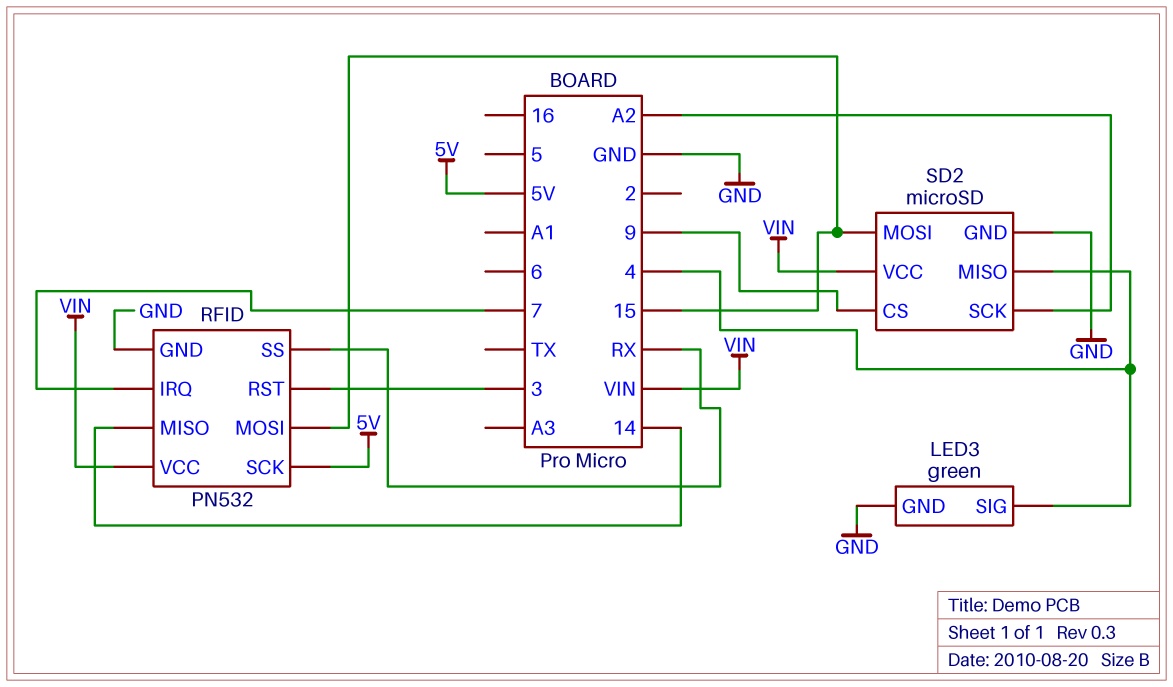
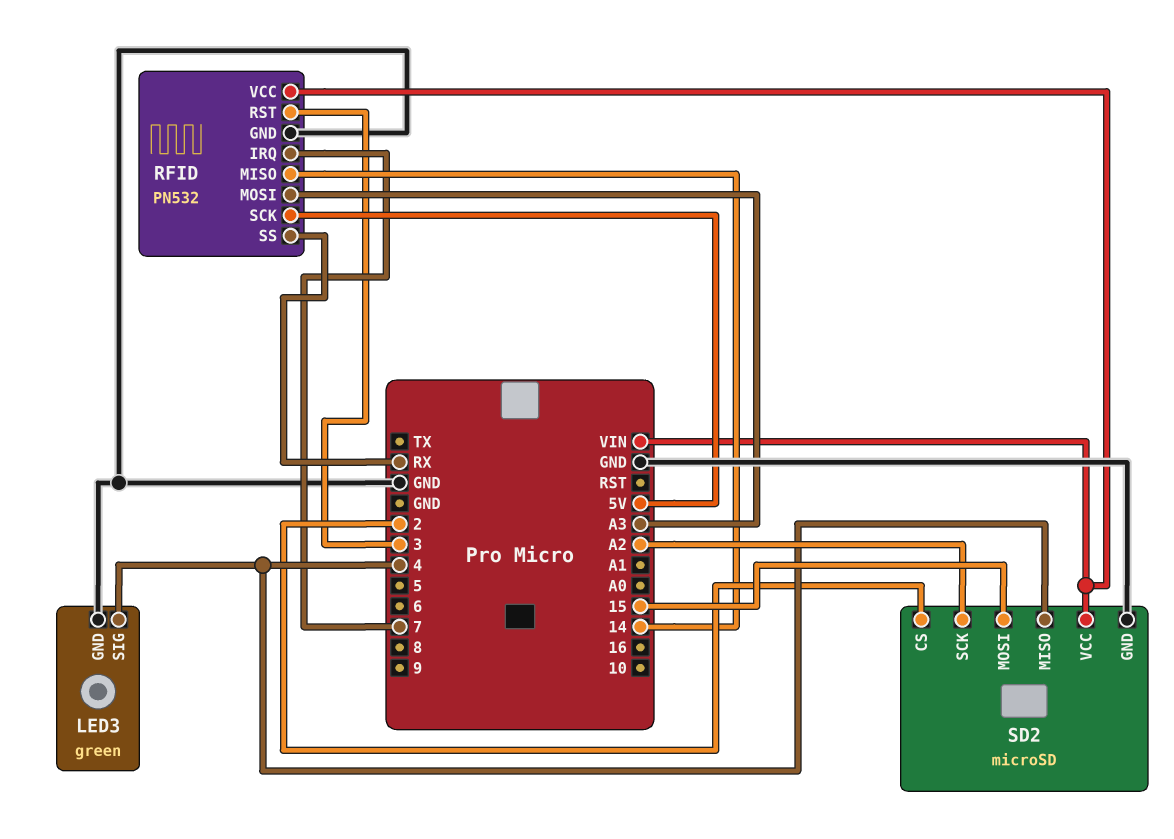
RFID pin MOSI: 15 -> A3
SD2 pin CS: 9 -> 2

